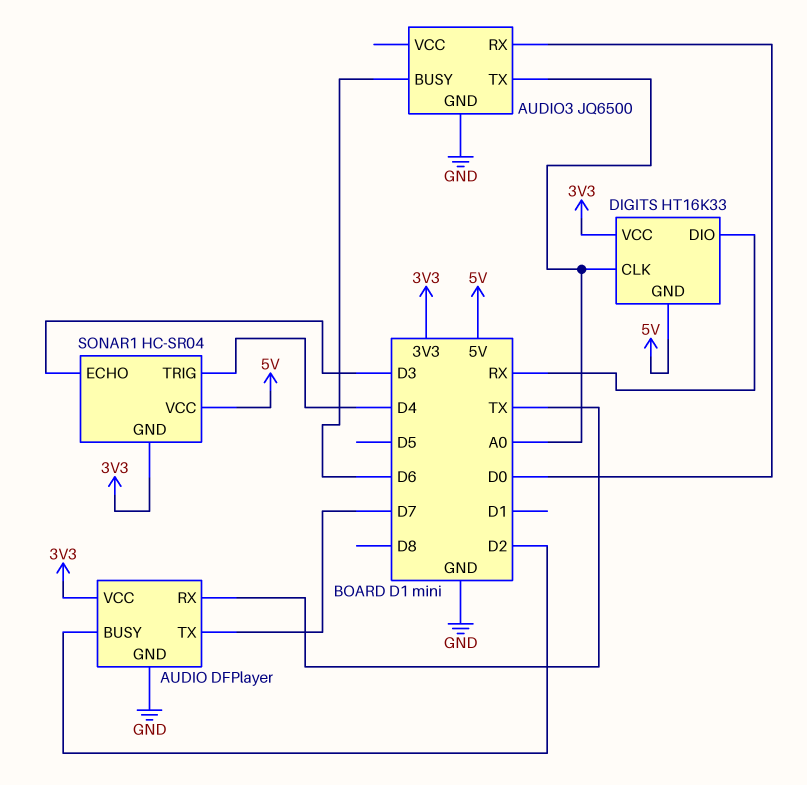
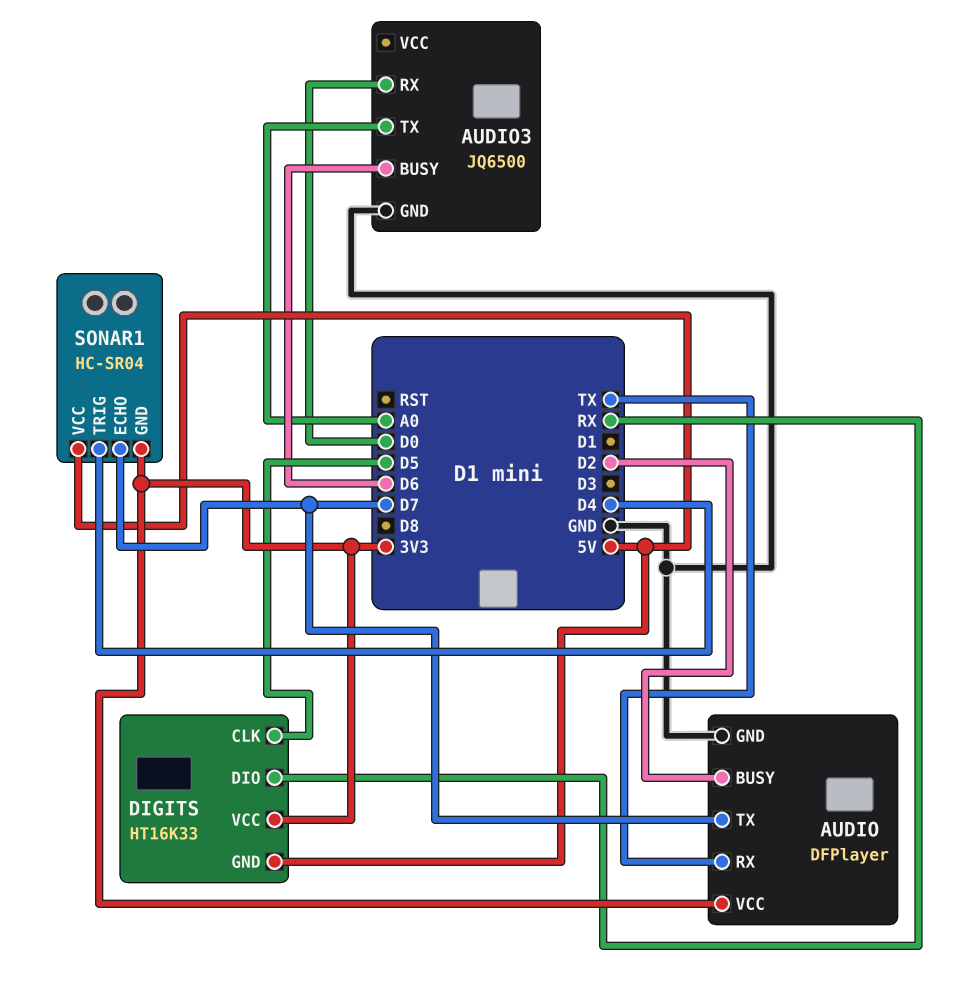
DIGITS pin CLK: A0 -> D5
SONAR1 pin ECHO: D3 -> D7

